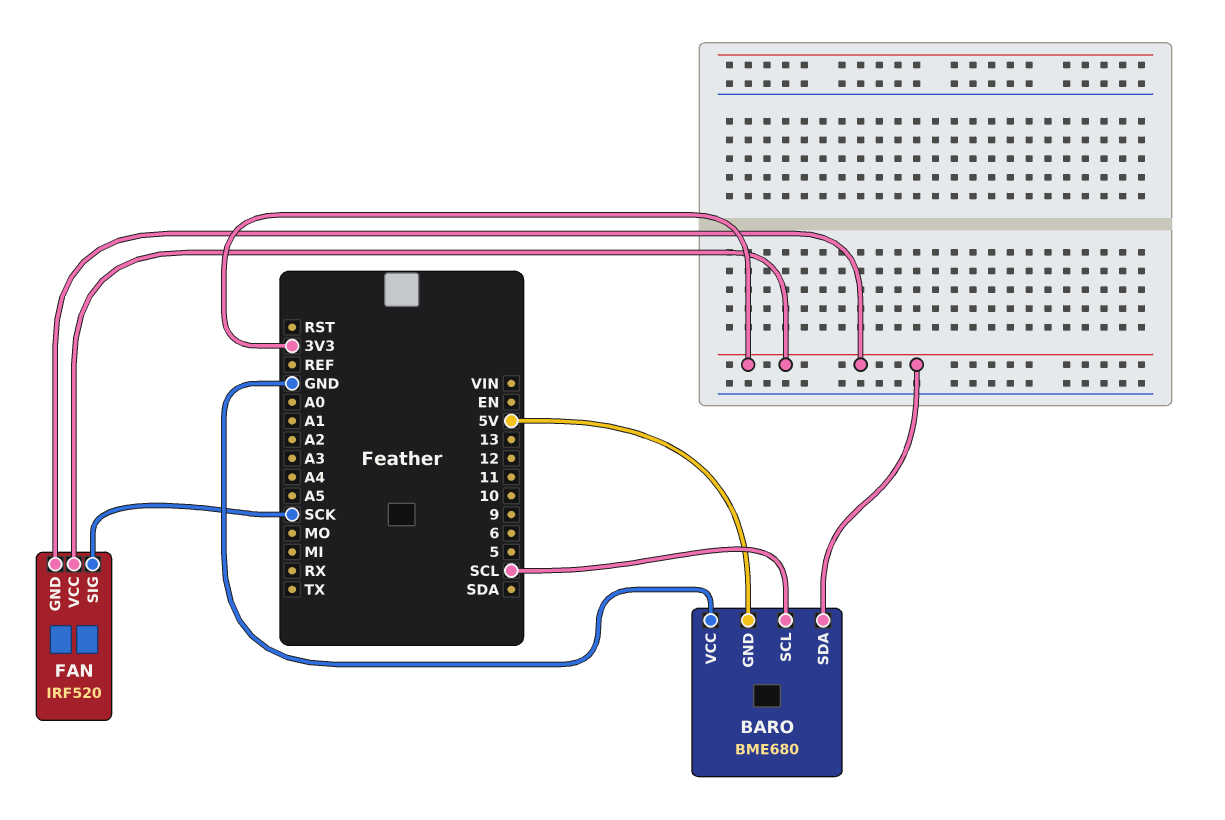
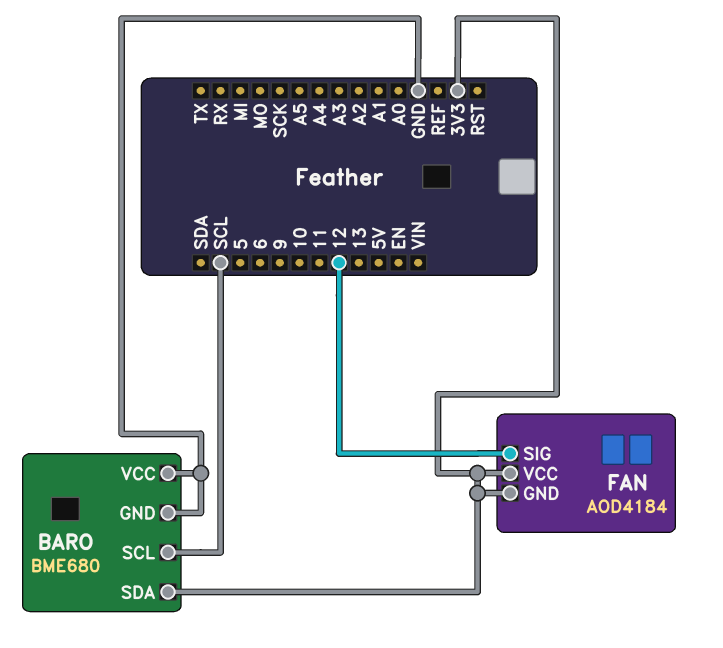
BARO pin GND: 5V -> GND
FAN: IRF520 -> AOD4184
FAN pin SIG: SCK -> 12

